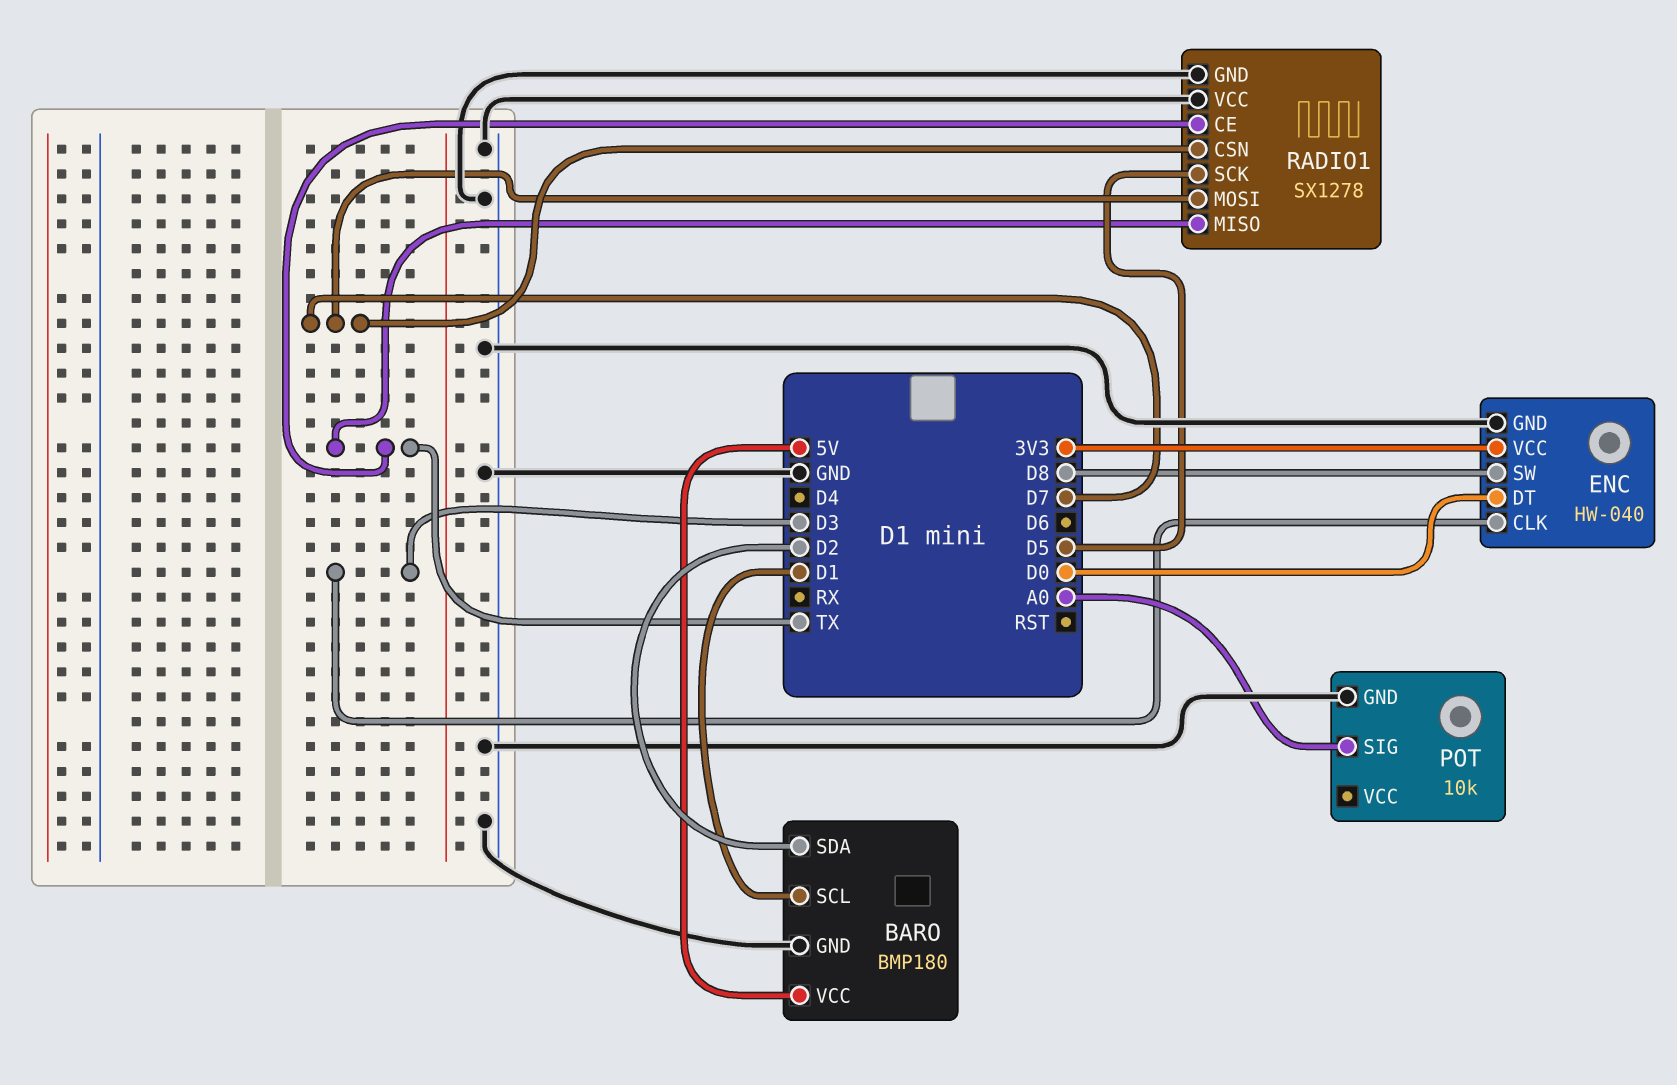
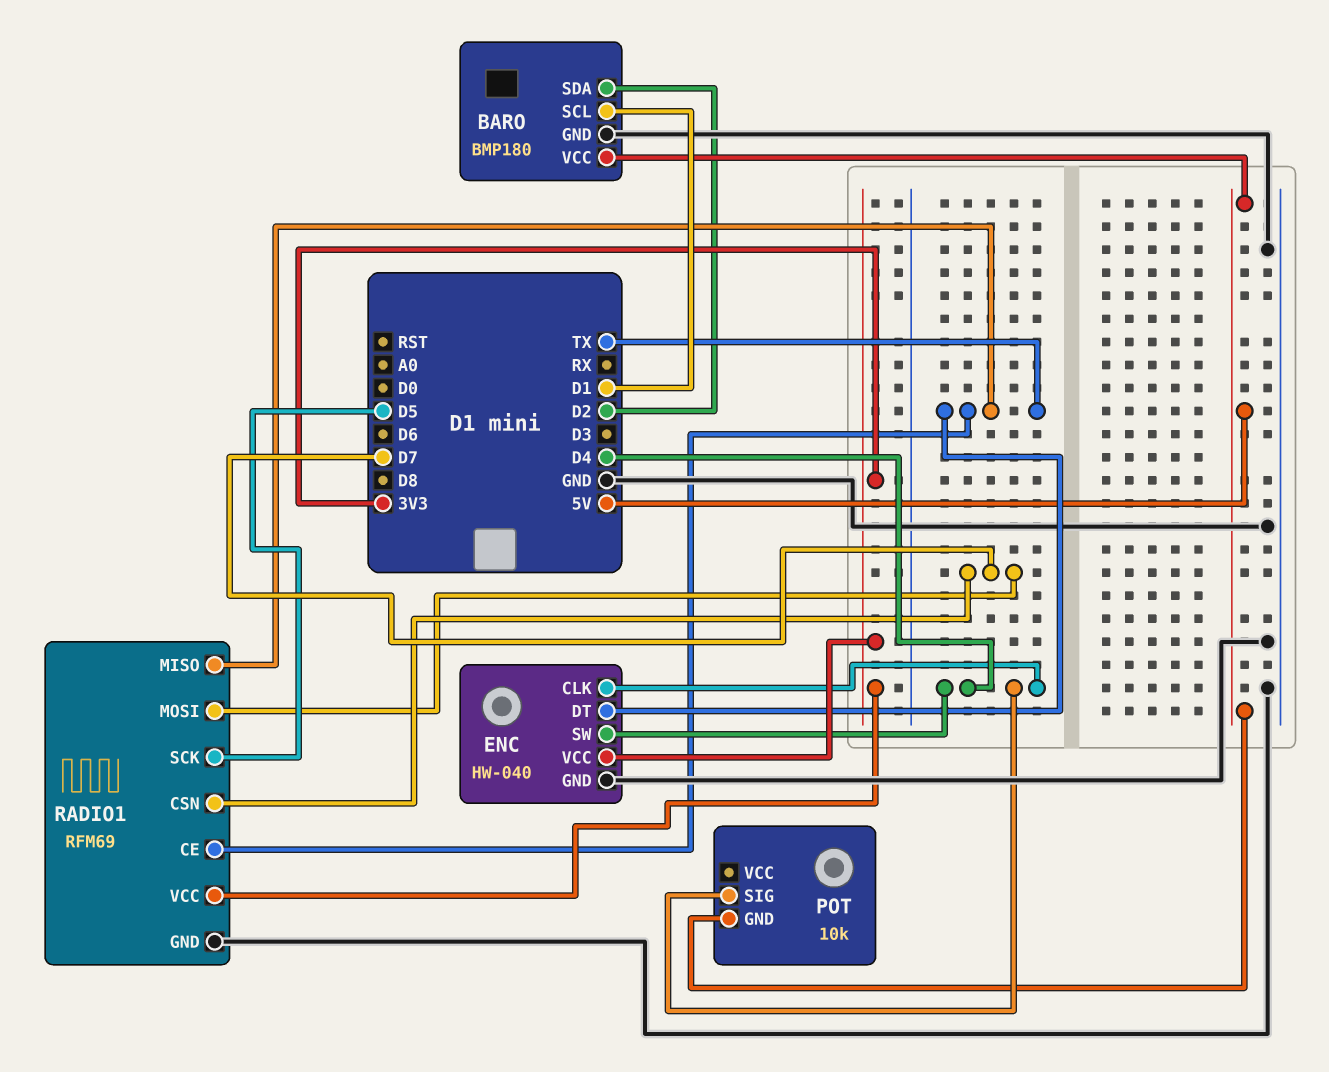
ENC pin CLK: D3 -> D4
ENC pin DT: D0 -> TX
ENC pin SW: D8 -> D4
POT pin GND: GND -> 5V
POT pin SIG: A0 -> D4
RADIO1: SX1278 -> RFM69
RADIO1 pin VCC: GND -> 3V3

